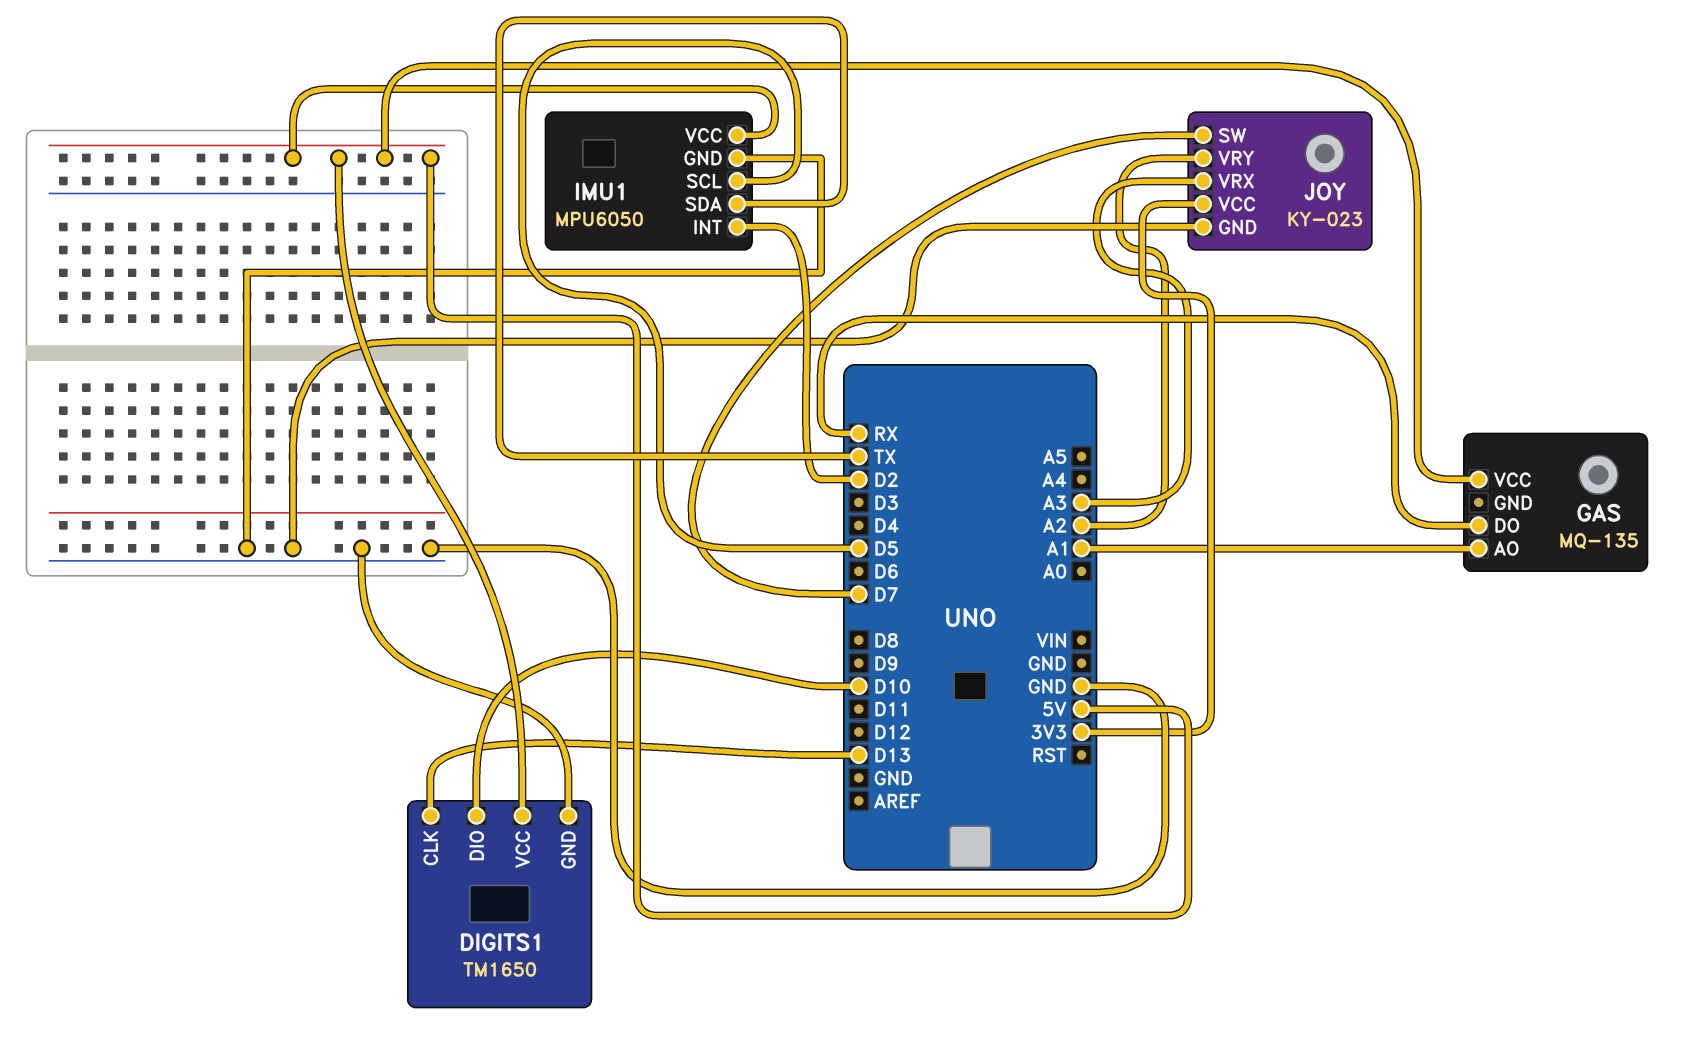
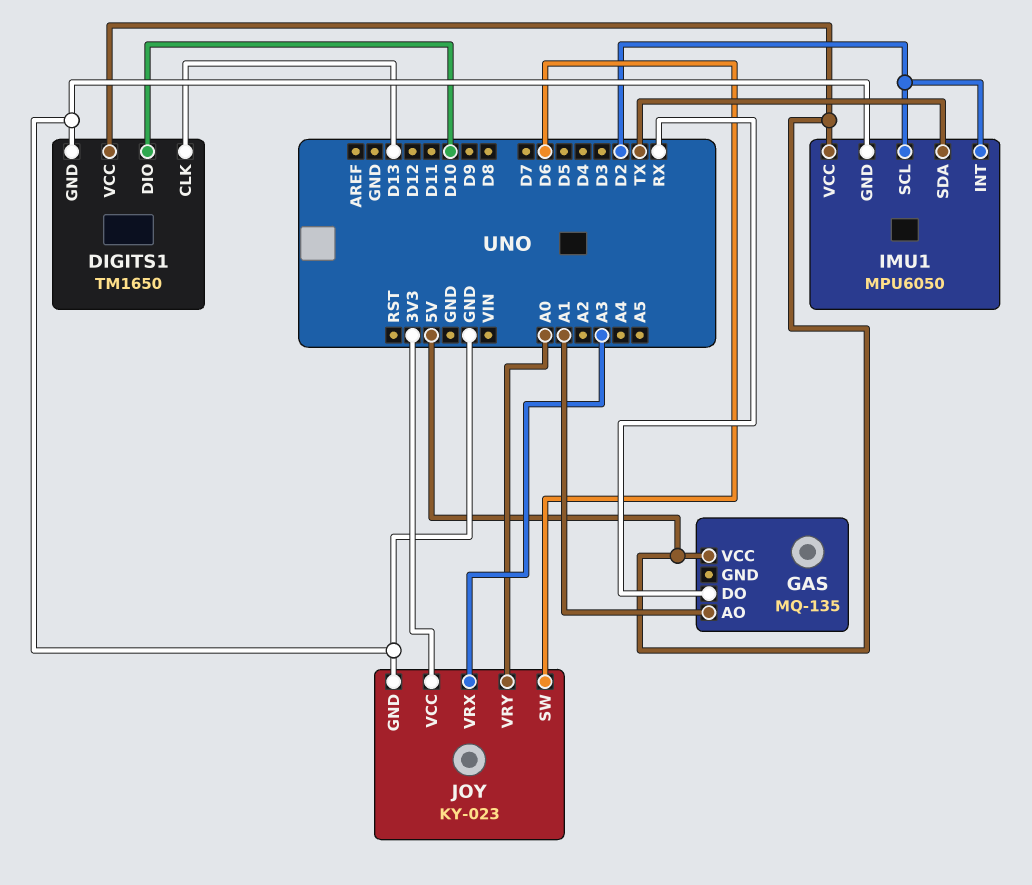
IMU1 pin SCL: D5 -> D2
JOY pin SW: D7 -> D6
JOY pin VRY: A2 -> A0

